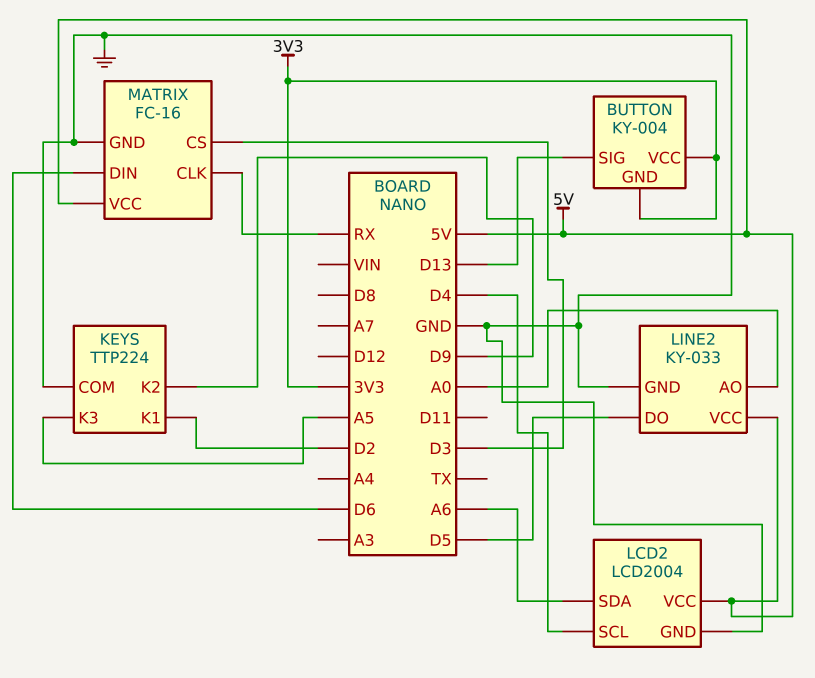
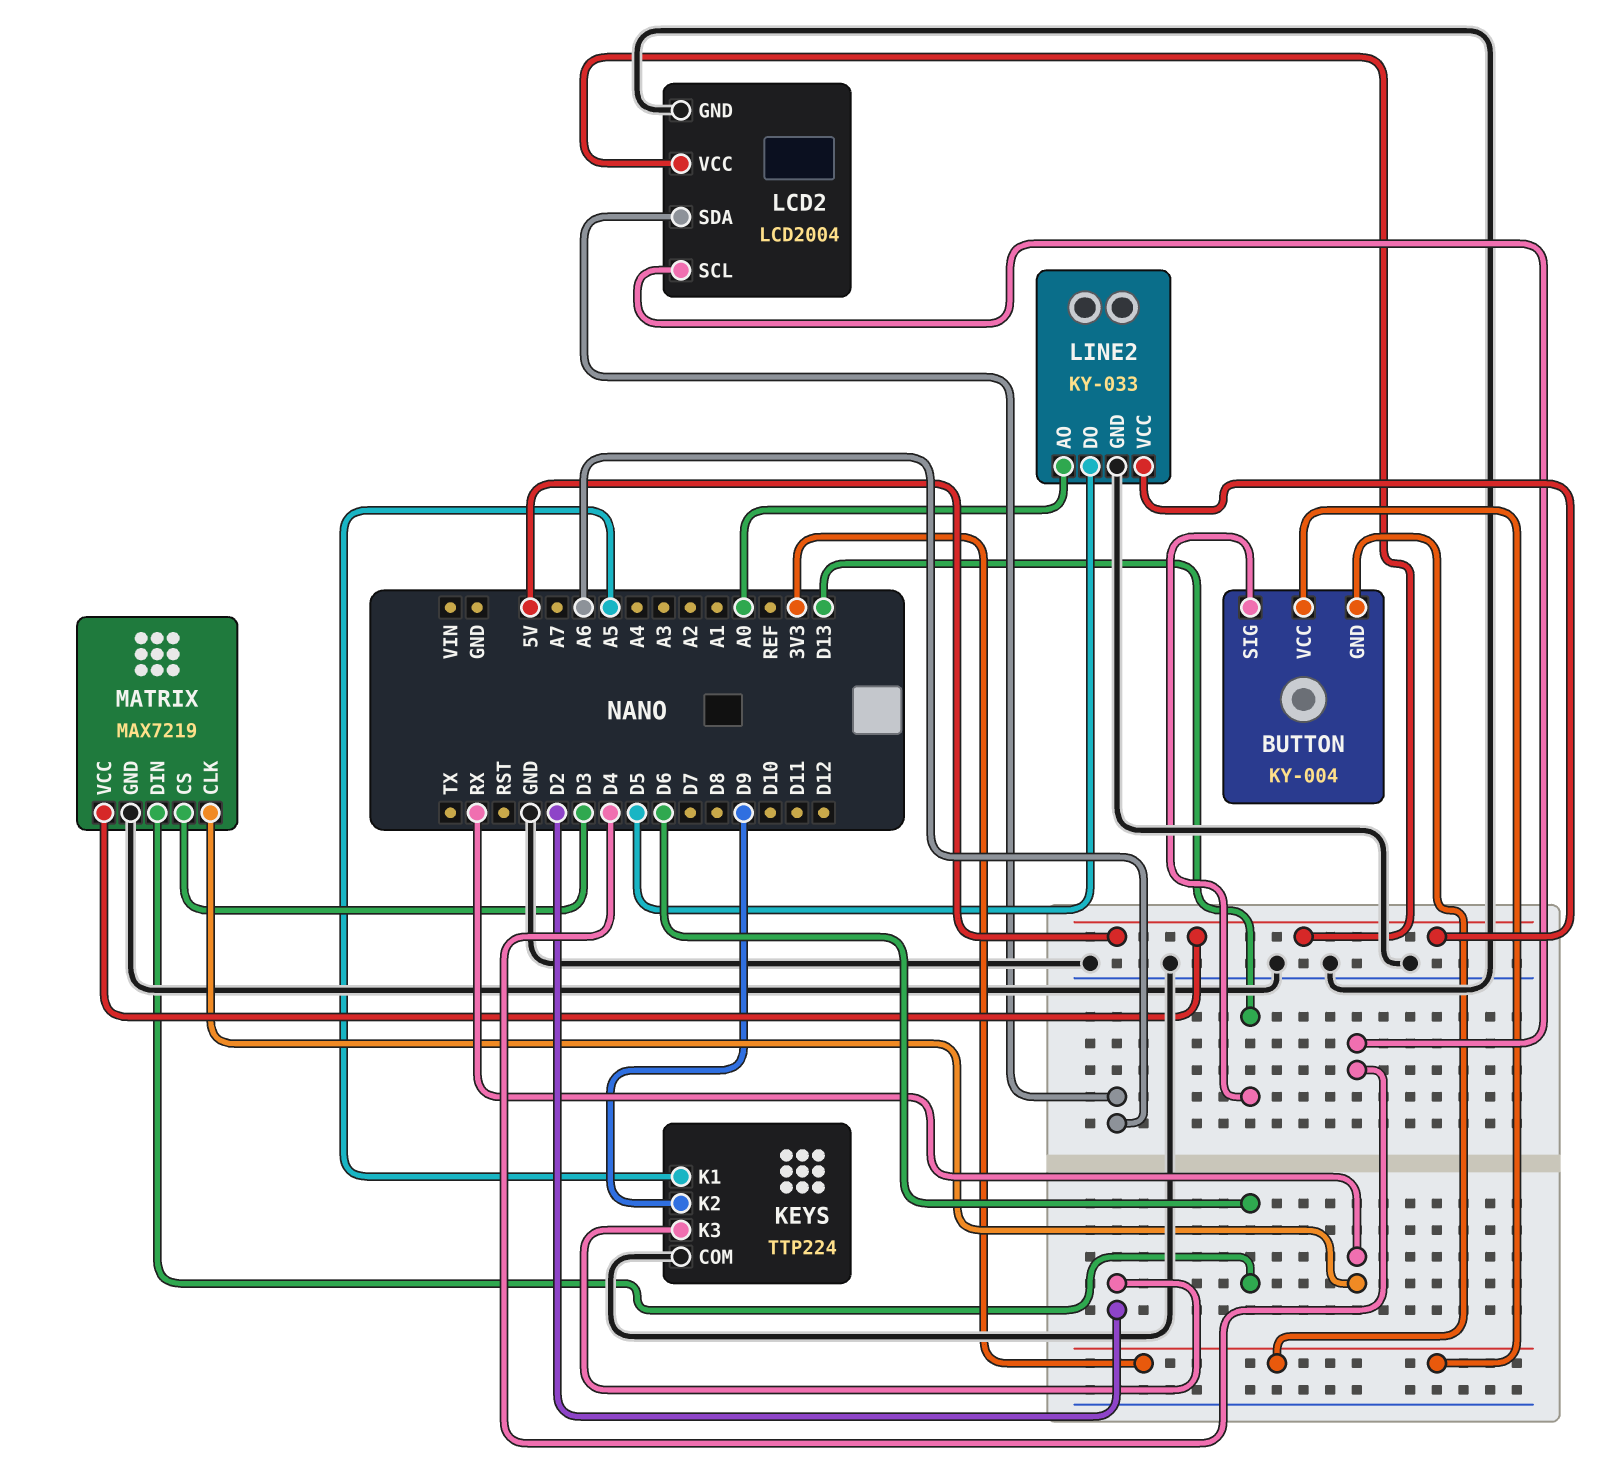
KEYS pin K1: D2 -> A5
KEYS pin K3: A5 -> D2
MATRIX: FC-16 -> MAX7219

